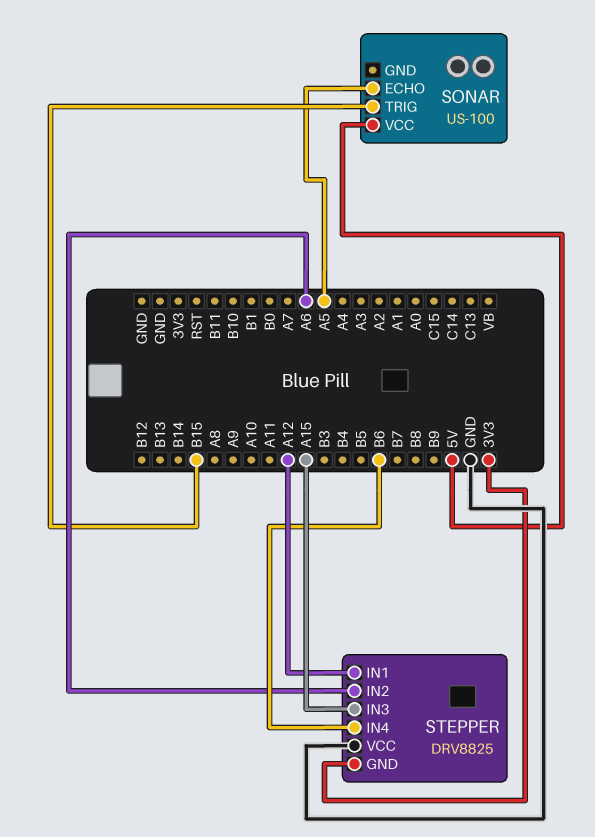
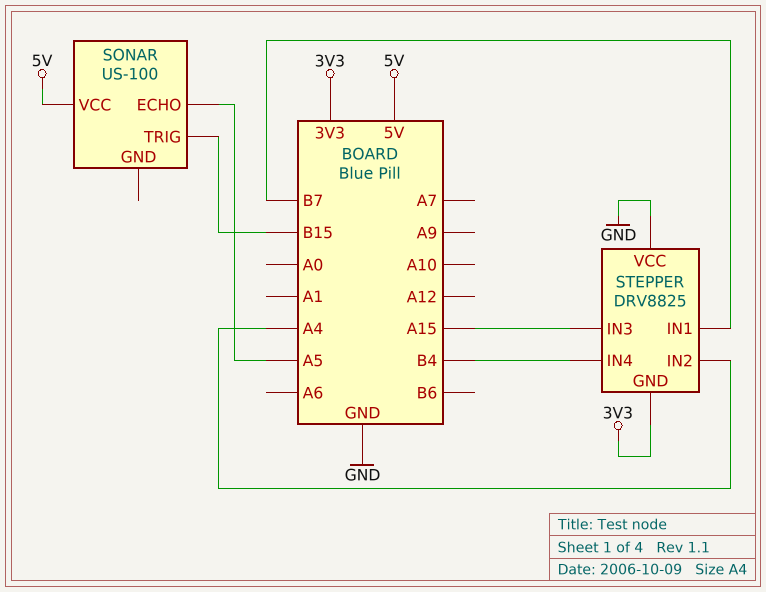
STEPPER pin IN1: A12 -> B7
STEPPER pin IN2: A6 -> A4
STEPPER pin IN4: B6 -> B4

